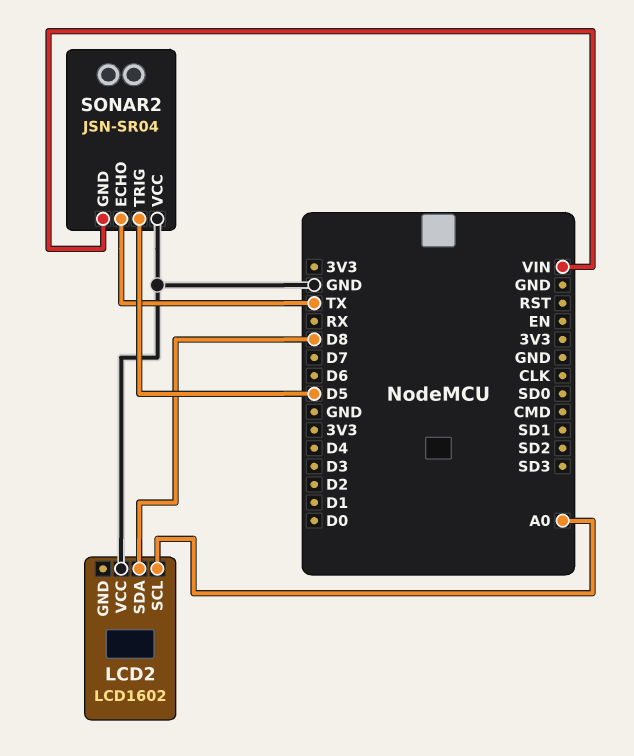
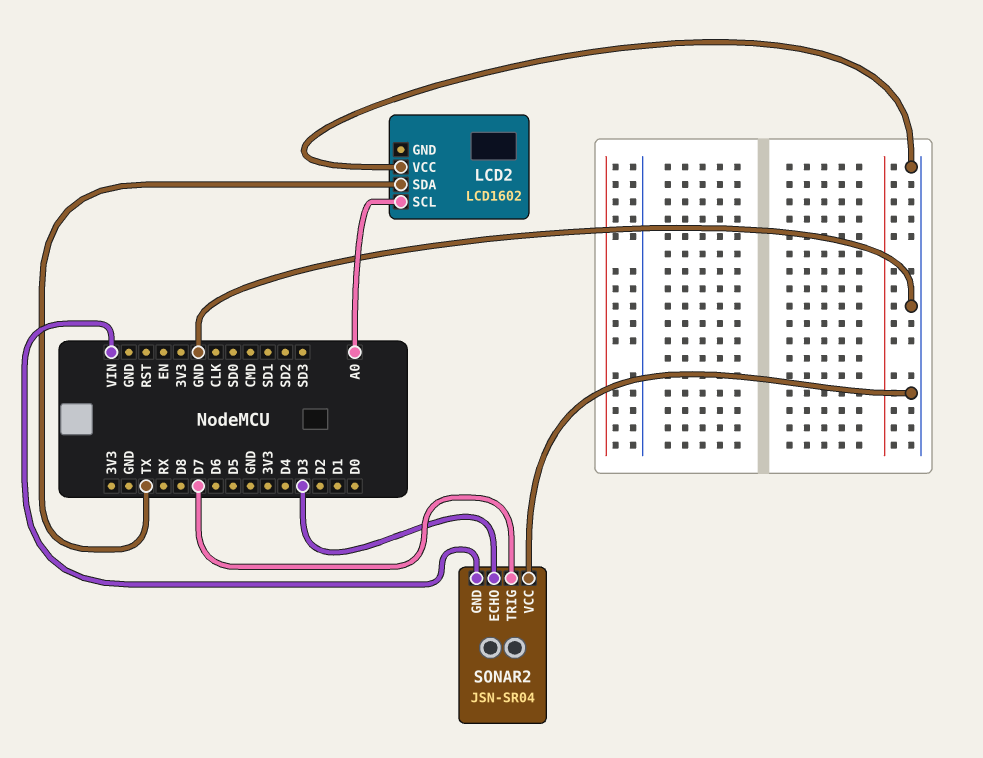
LCD2 pin SDA: D8 -> TX
SONAR2 pin ECHO: TX -> D3
SONAR2 pin TRIG: D5 -> D7

